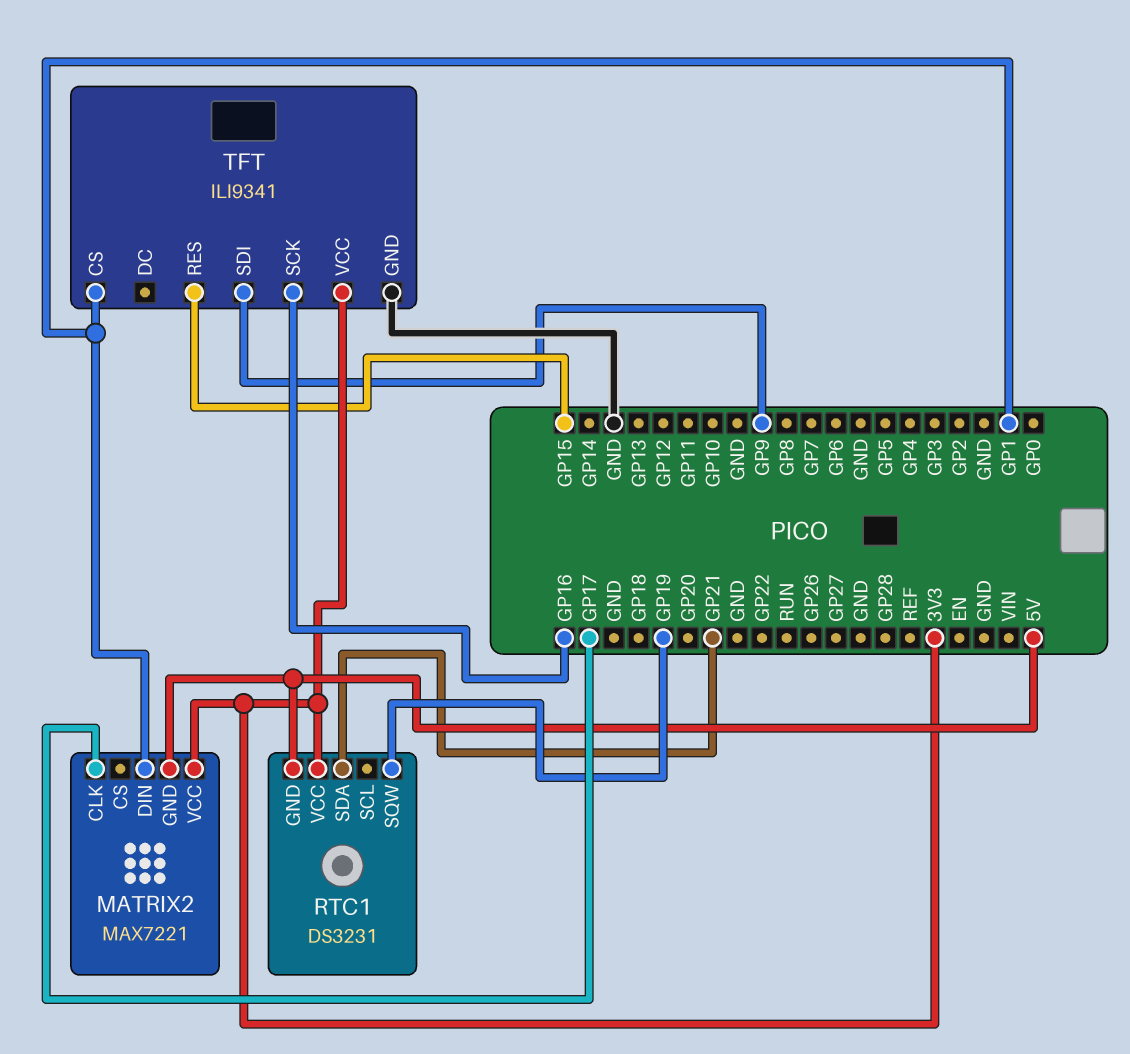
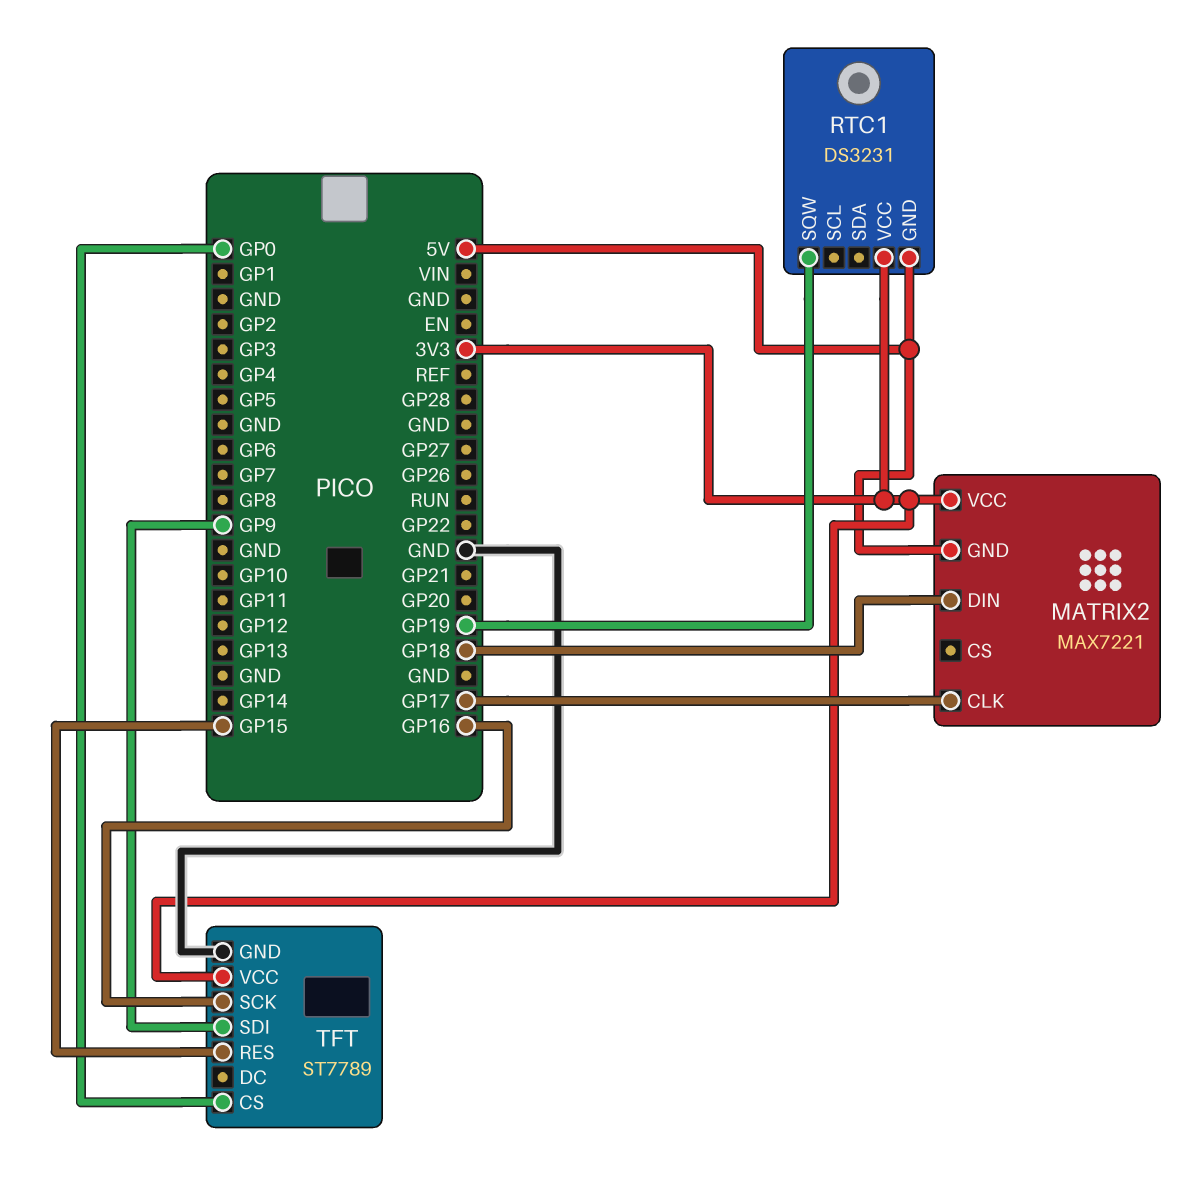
MATRIX2 pin DIN: GP1 -> GP18
RTC1 pin SDA: GP21 -> none
TFT: ILI9341 -> ST7789
TFT pin CS: GP1 -> GP0

